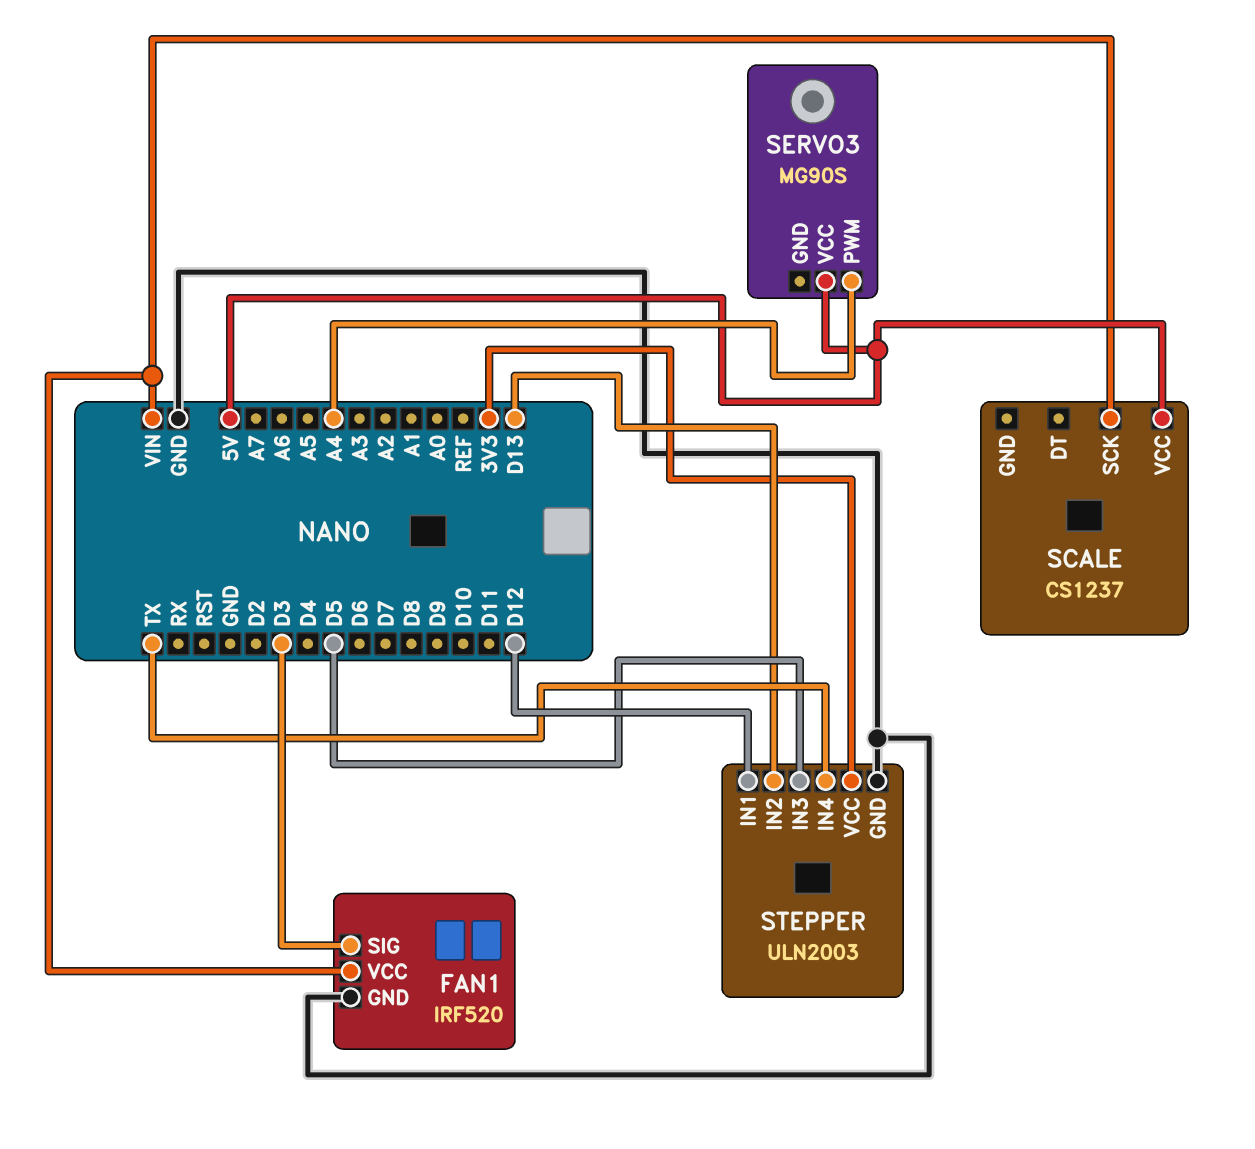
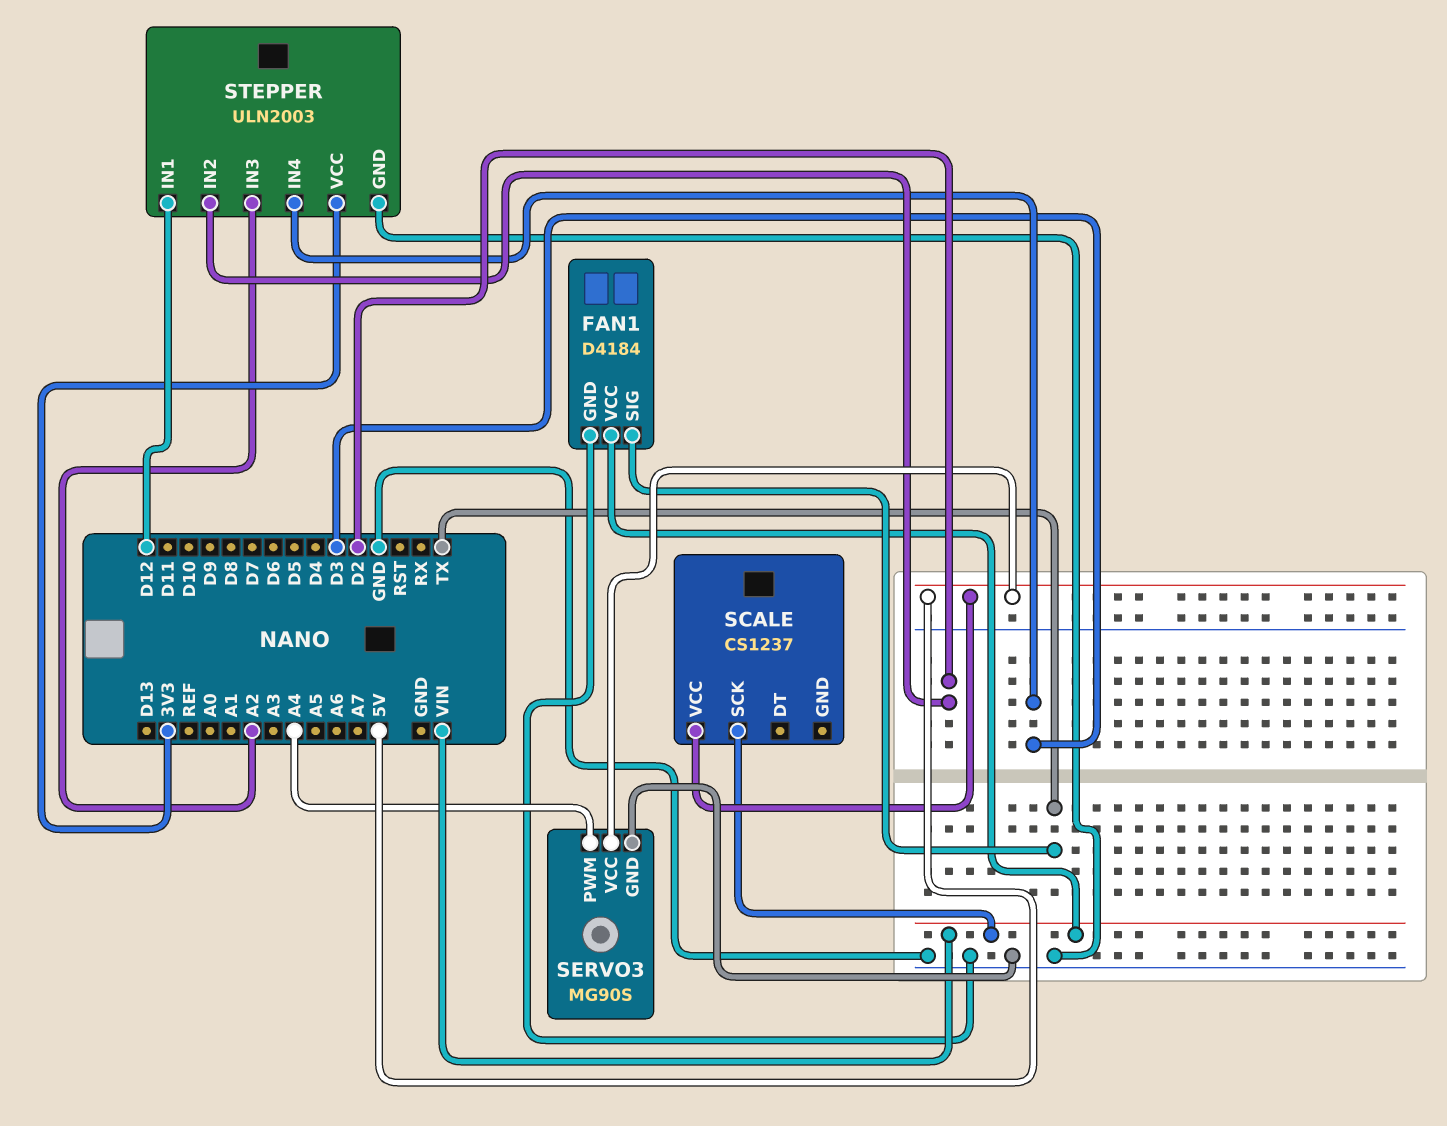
FAN1: IRF520 -> D4184
FAN1 pin SIG: D3 -> TX
SERVO3 pin GND: none -> GND
STEPPER pin IN2: D13 -> D2
STEPPER pin IN3: D5 -> A2
STEPPER pin IN4: TX -> D3

